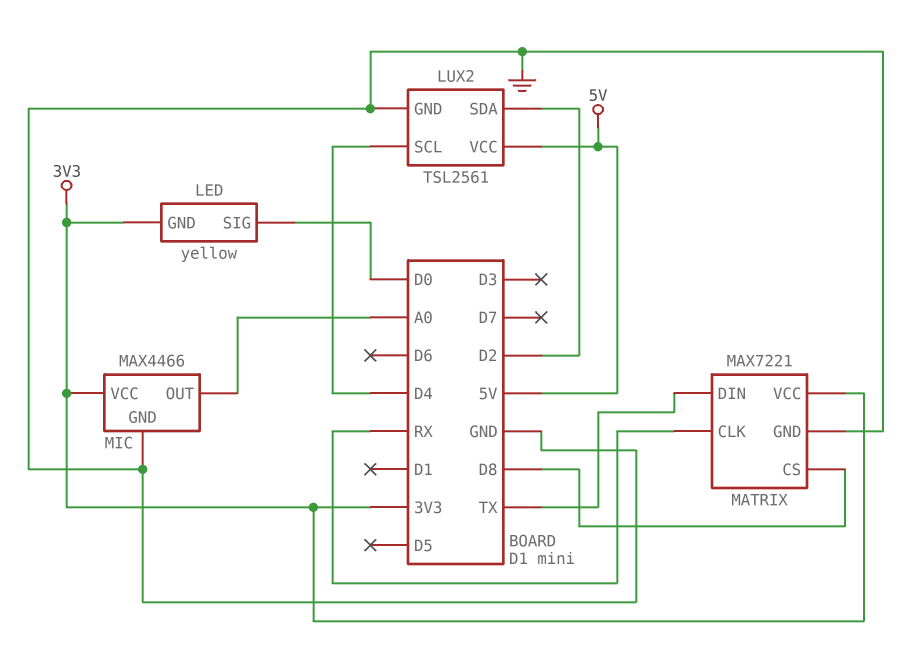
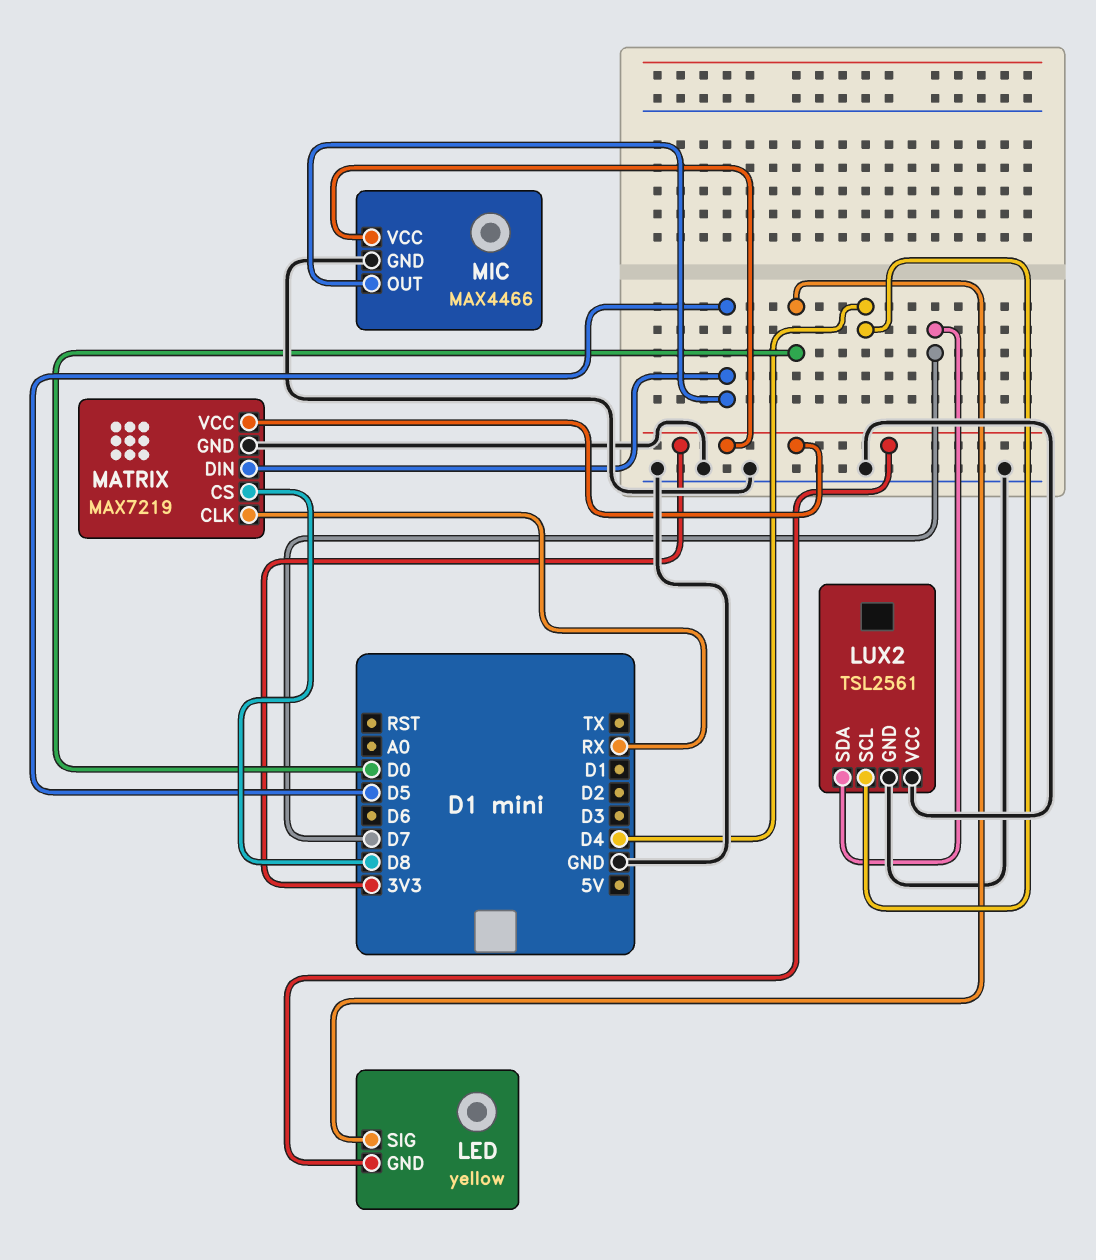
LUX2 pin SDA: D2 -> D7
LUX2 pin VCC: 5V -> GND
MATRIX: MAX7221 -> MAX7219
MATRIX pin DIN: TX -> D5
MIC pin OUT: A0 -> D5

